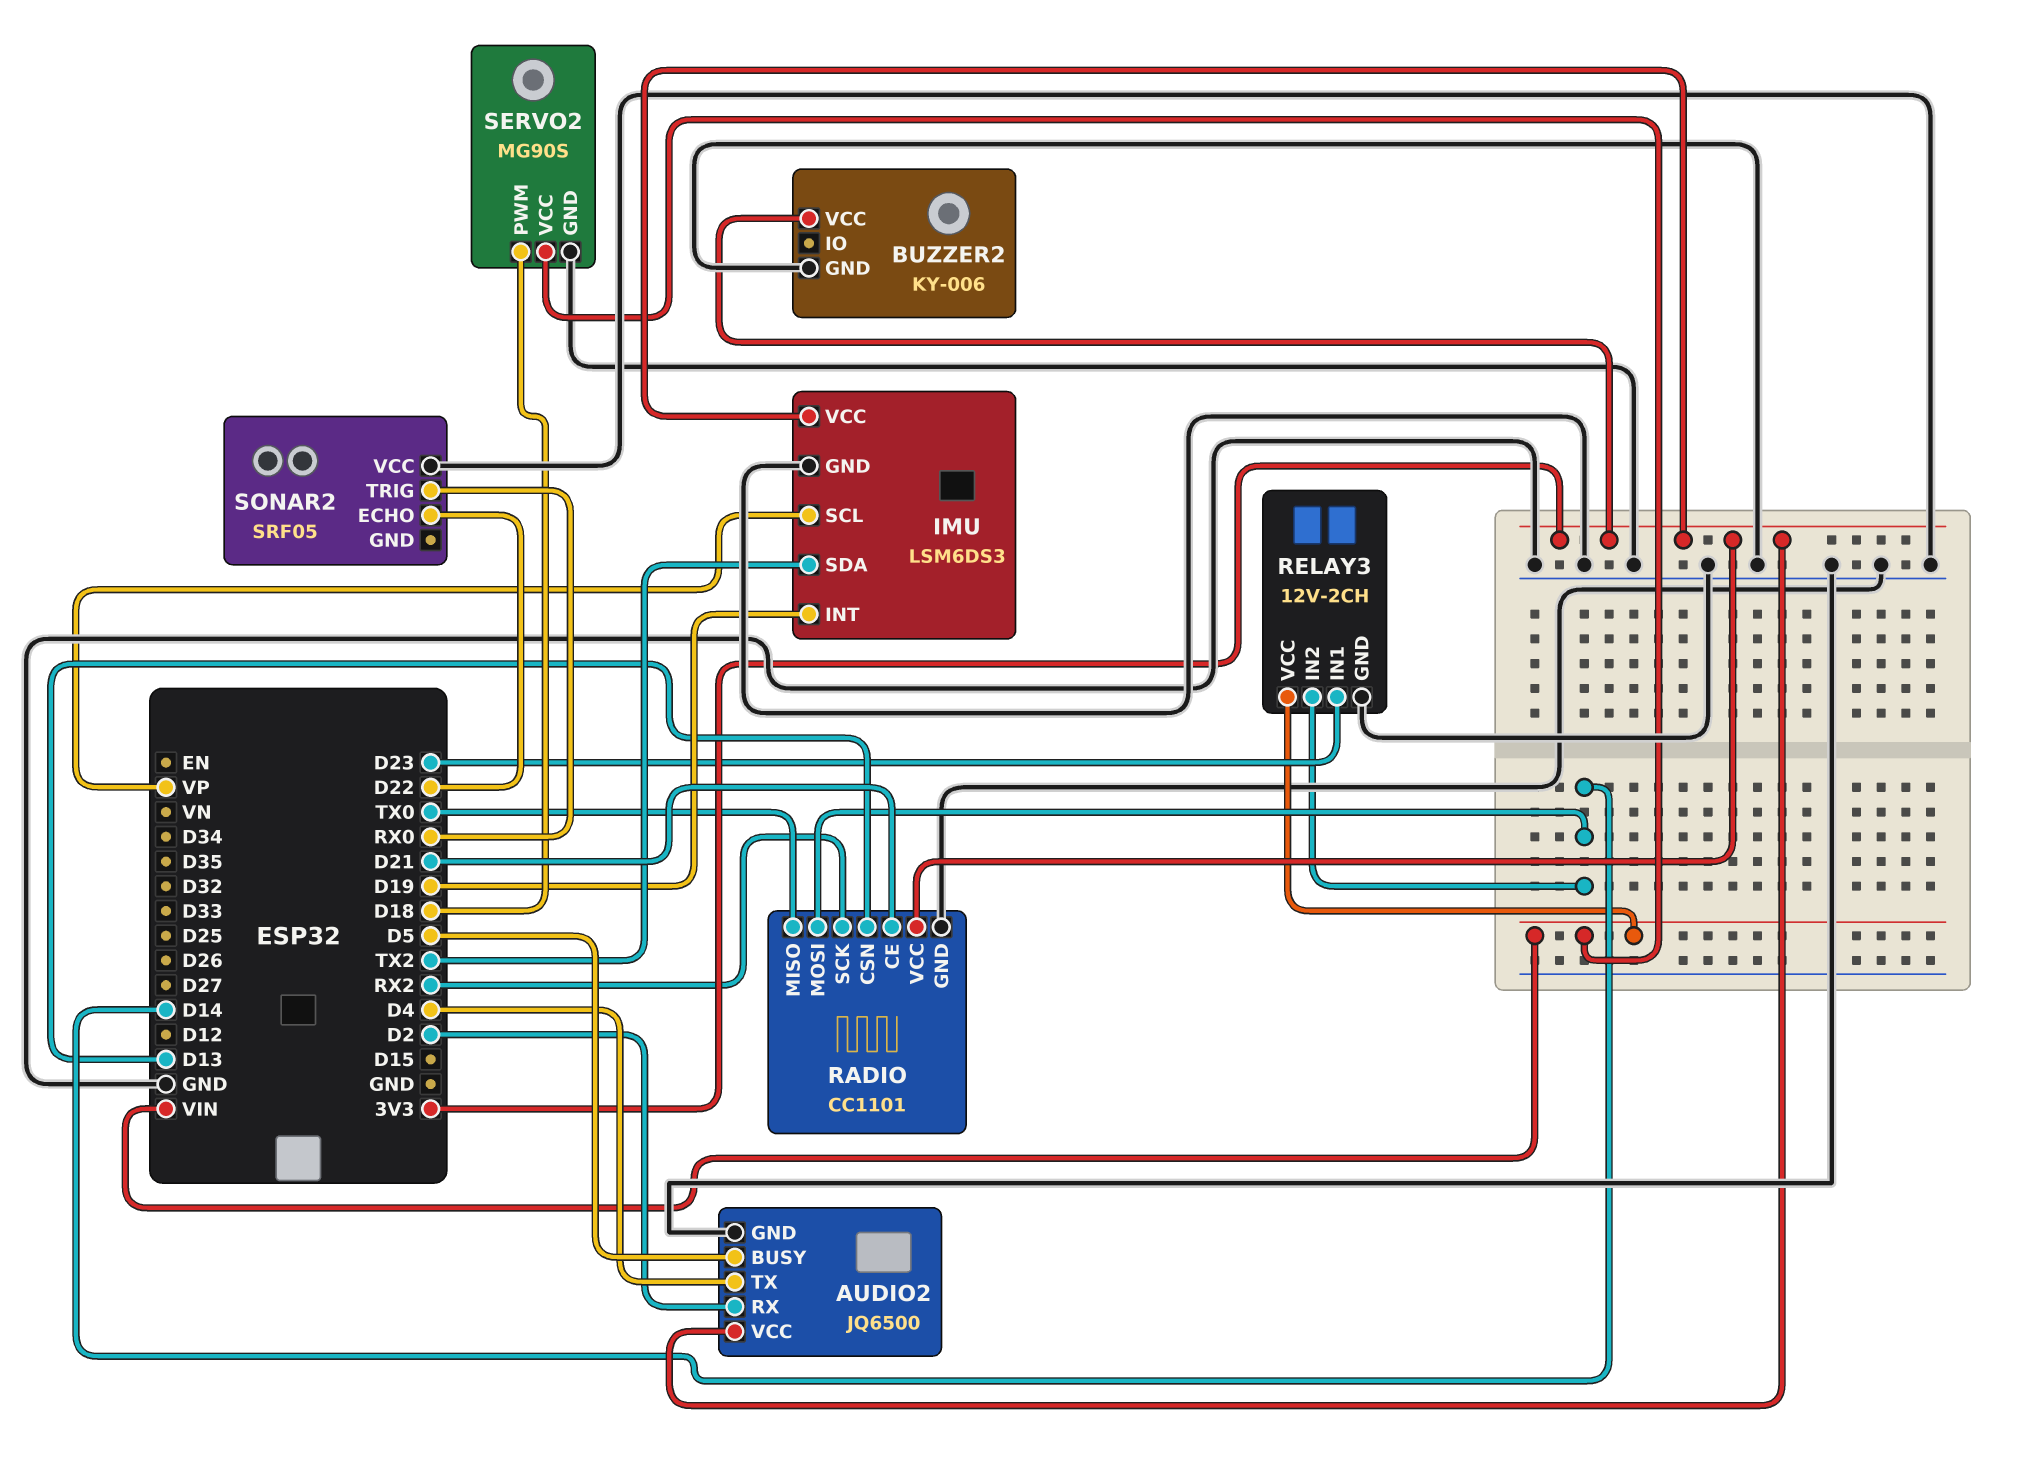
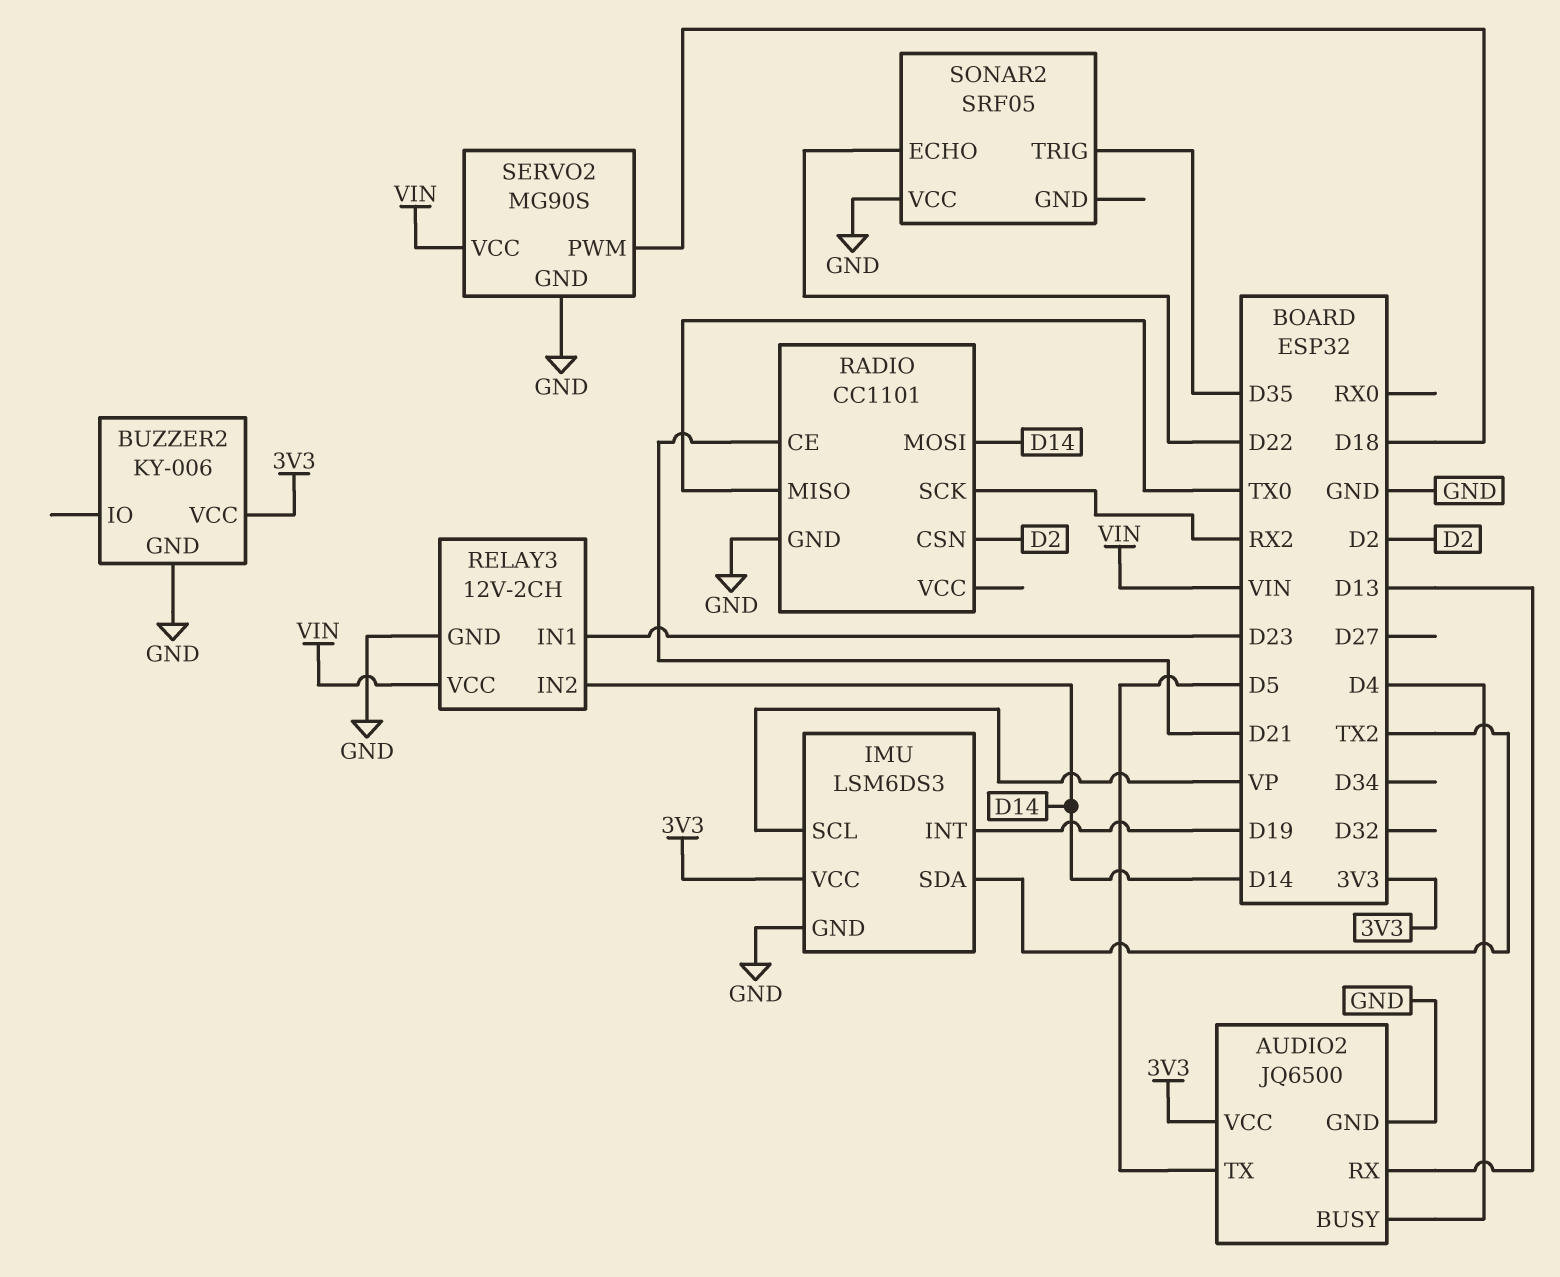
AUDIO2 pin BUSY: D5 -> D4
AUDIO2 pin RX: D2 -> D13
AUDIO2 pin TX: D4 -> D5
RADIO pin CSN: D13 -> D2
RADIO pin VCC: 3V3 -> none
SONAR2 pin TRIG: RX0 -> D35

